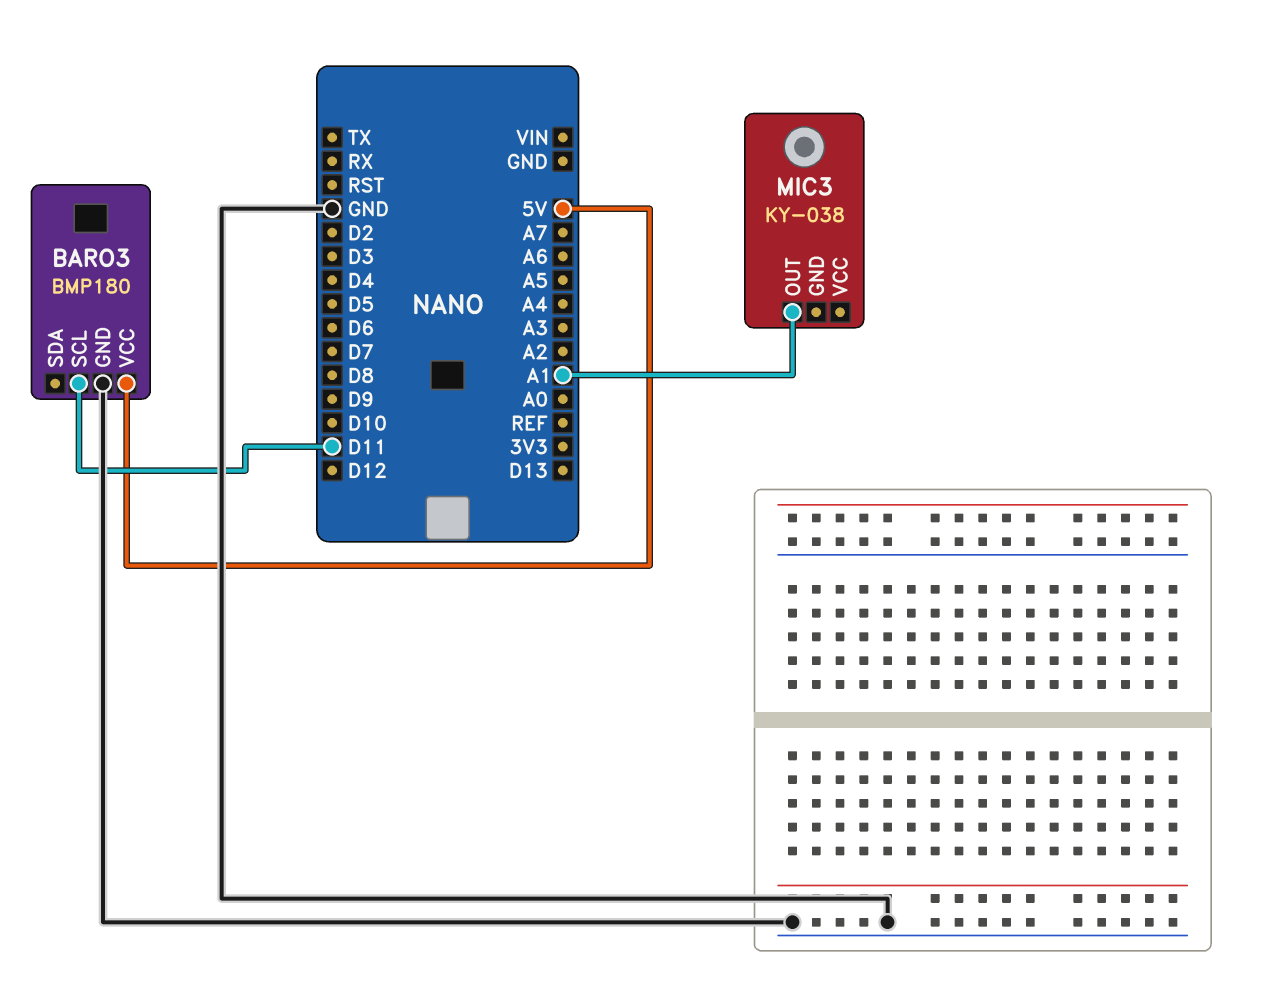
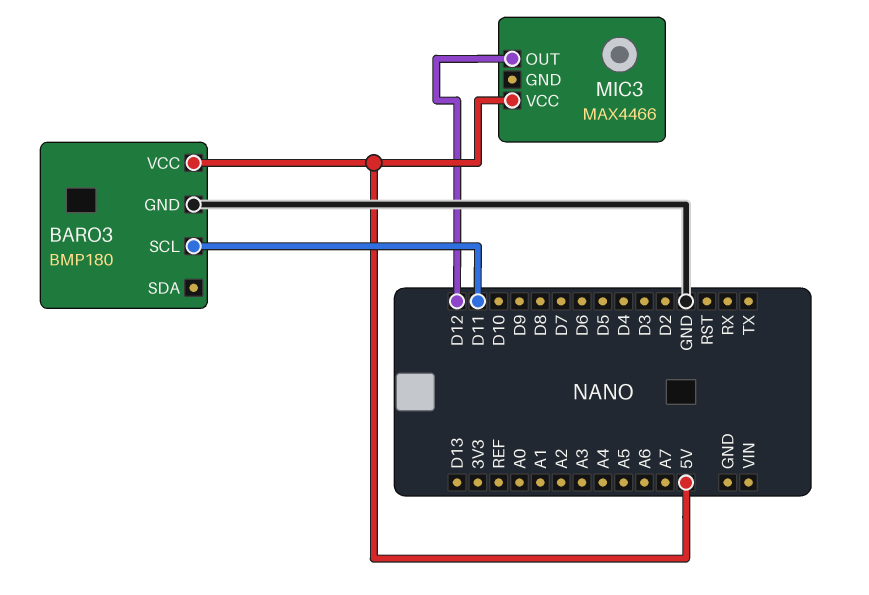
MIC3: KY-038 -> MAX4466
MIC3 pin OUT: A1 -> D12
MIC3 pin VCC: none -> 5V

